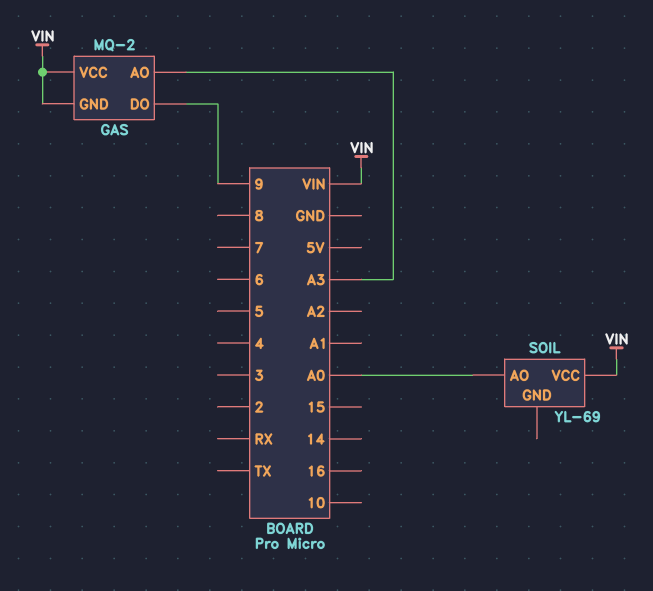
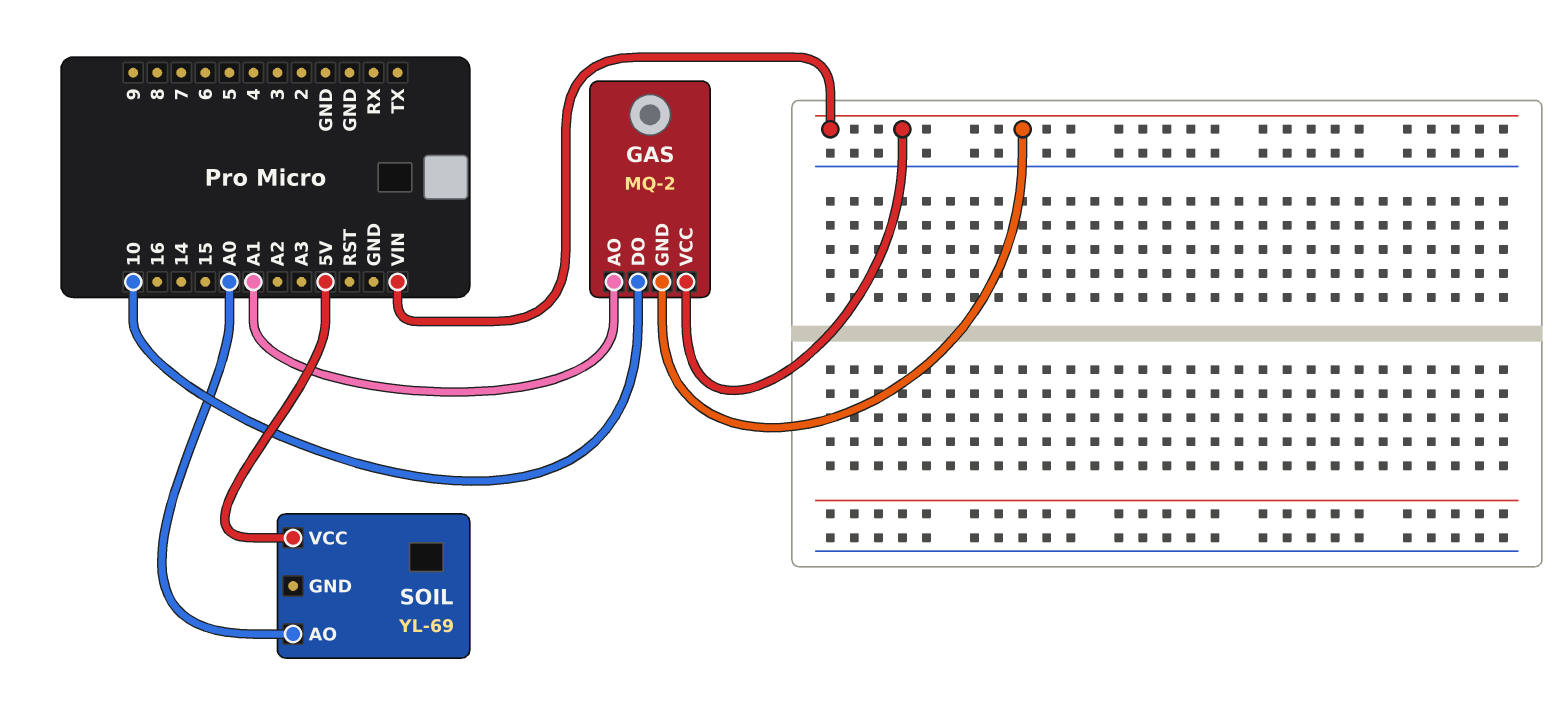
GAS pin AO: A3 -> A1
GAS pin DO: 9 -> 10
SOIL pin VCC: VIN -> 5V

